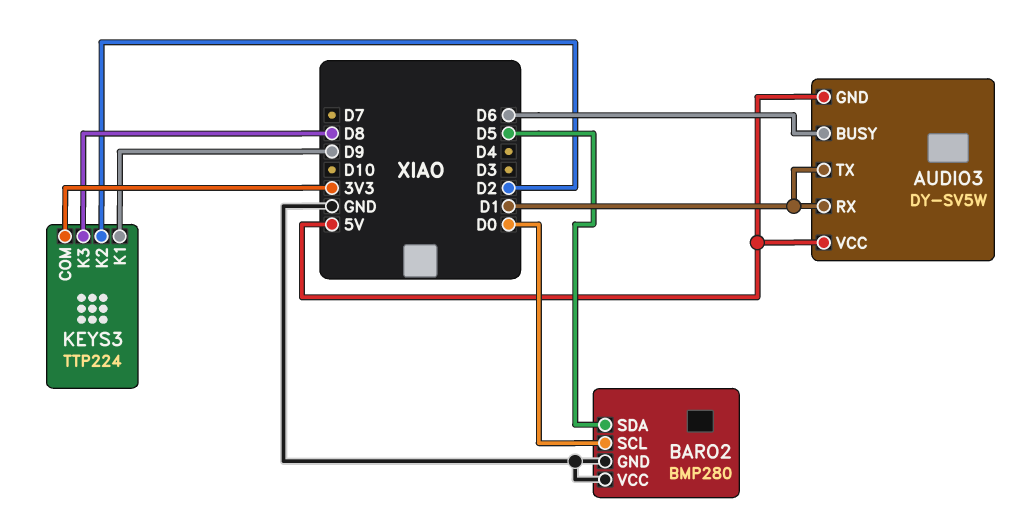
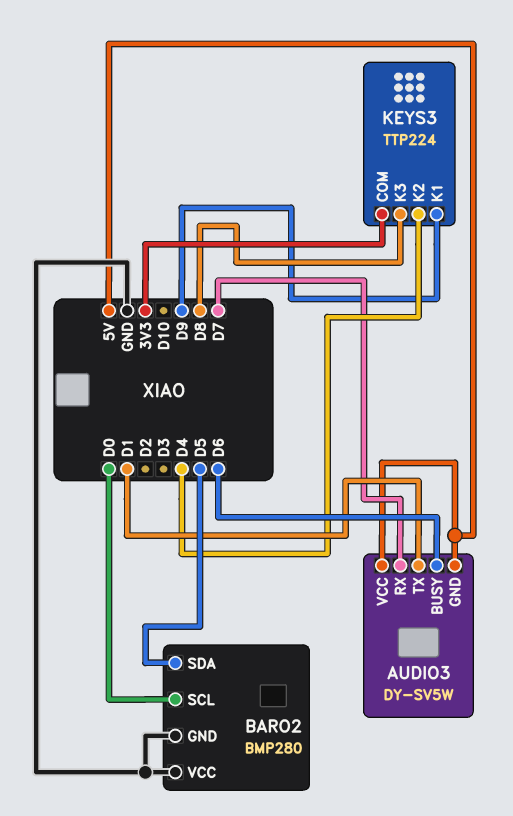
AUDIO3 pin RX: D1 -> D7
KEYS3 pin K2: D2 -> D4

